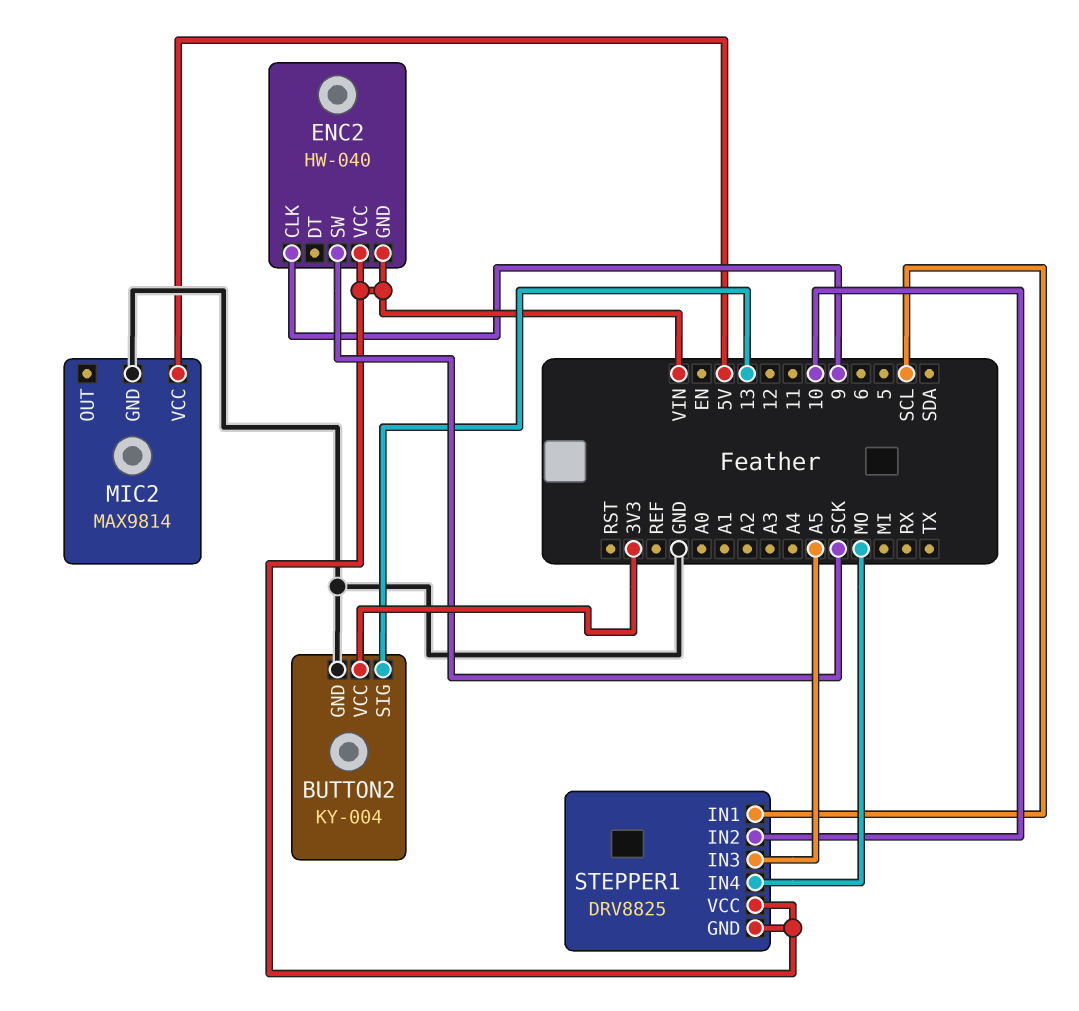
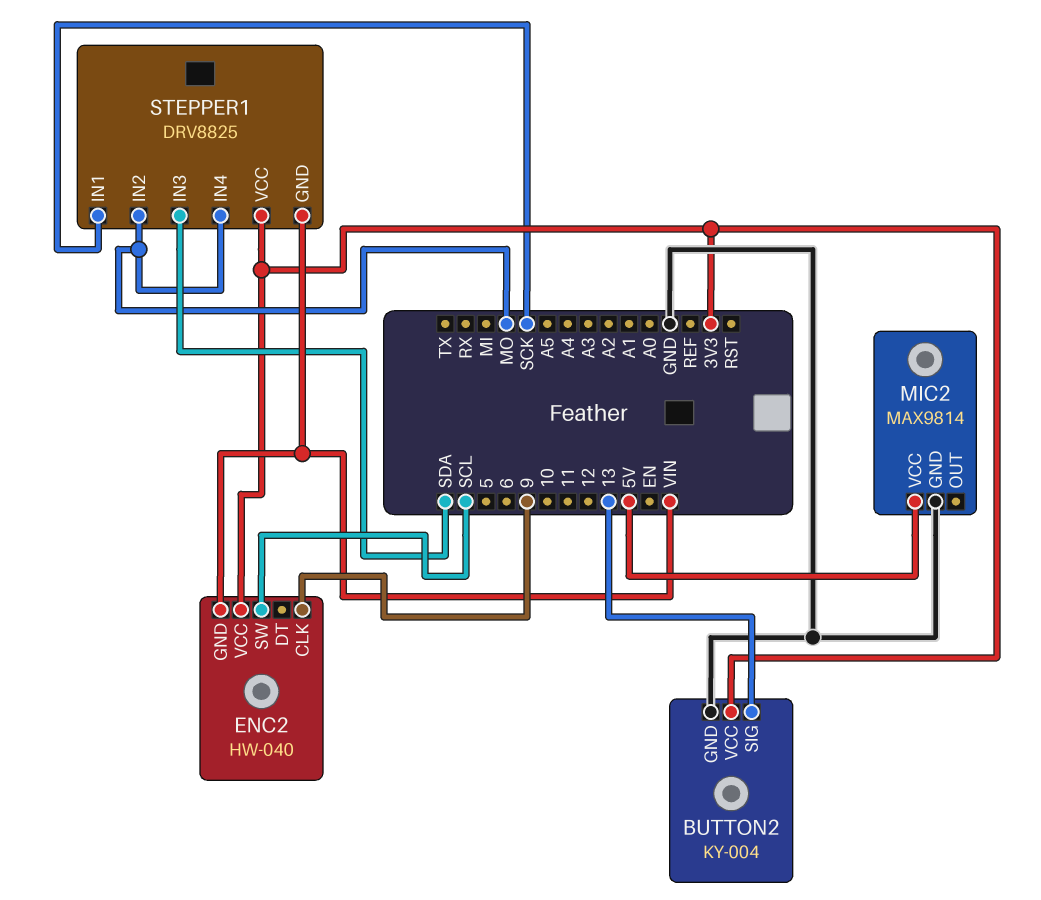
ENC2 pin SW: SCK -> SCL
ENC2 pin VCC: VIN -> 3V3
STEPPER1 pin IN1: SCL -> SCK
STEPPER1 pin IN2: 10 -> MO
STEPPER1 pin IN3: A5 -> SDA
STEPPER1 pin VCC: VIN -> 3V3

